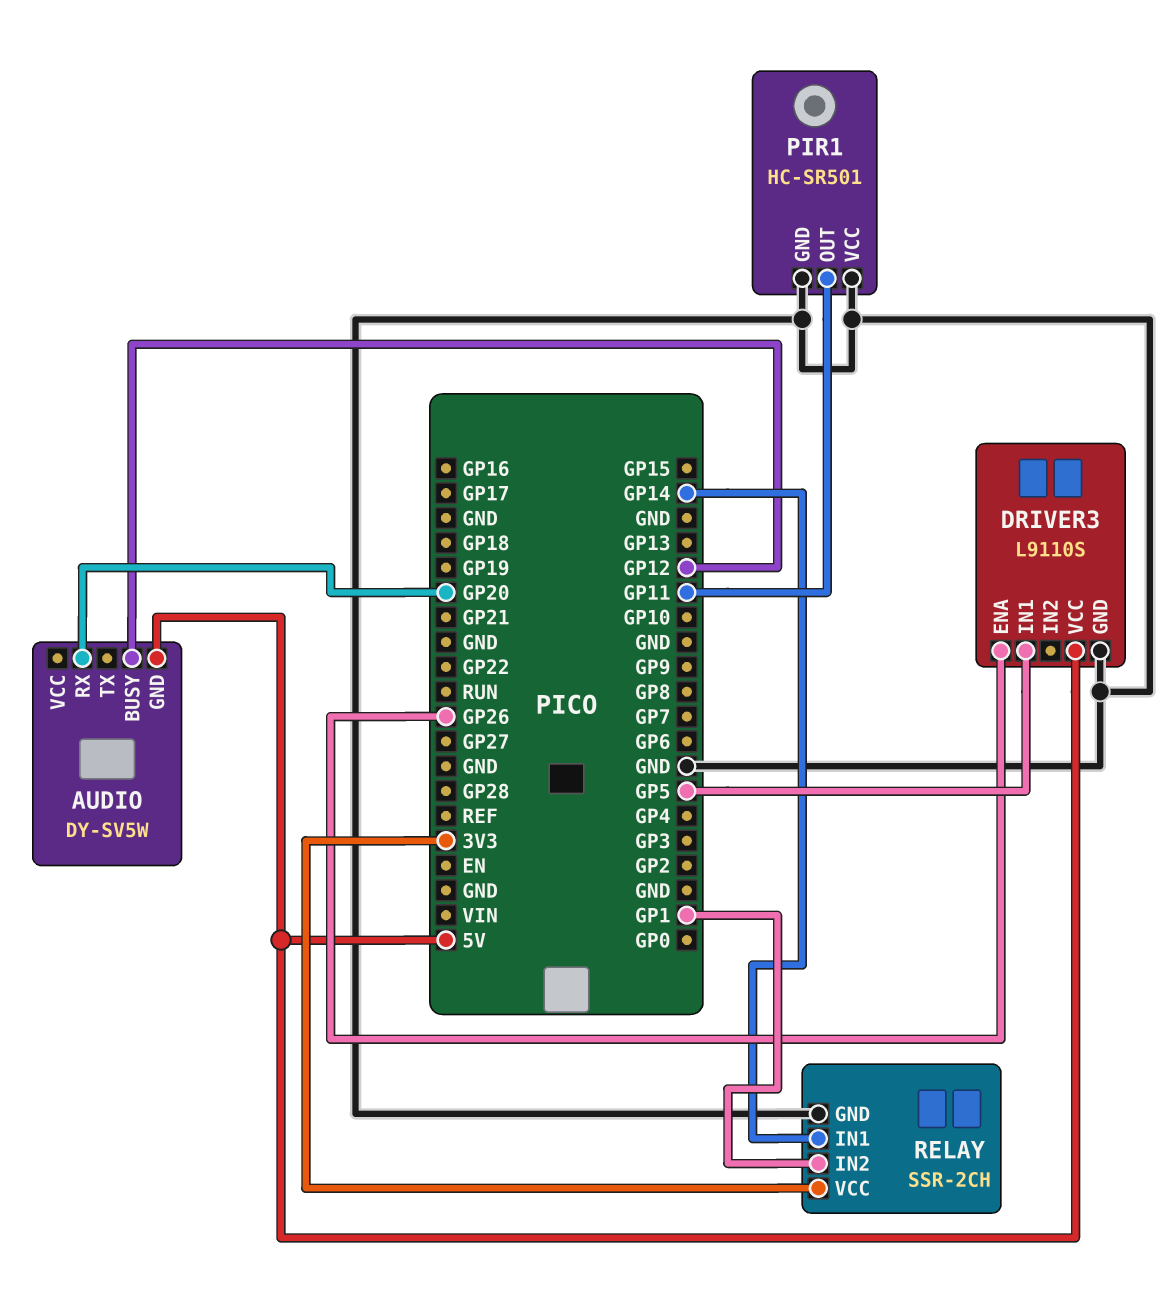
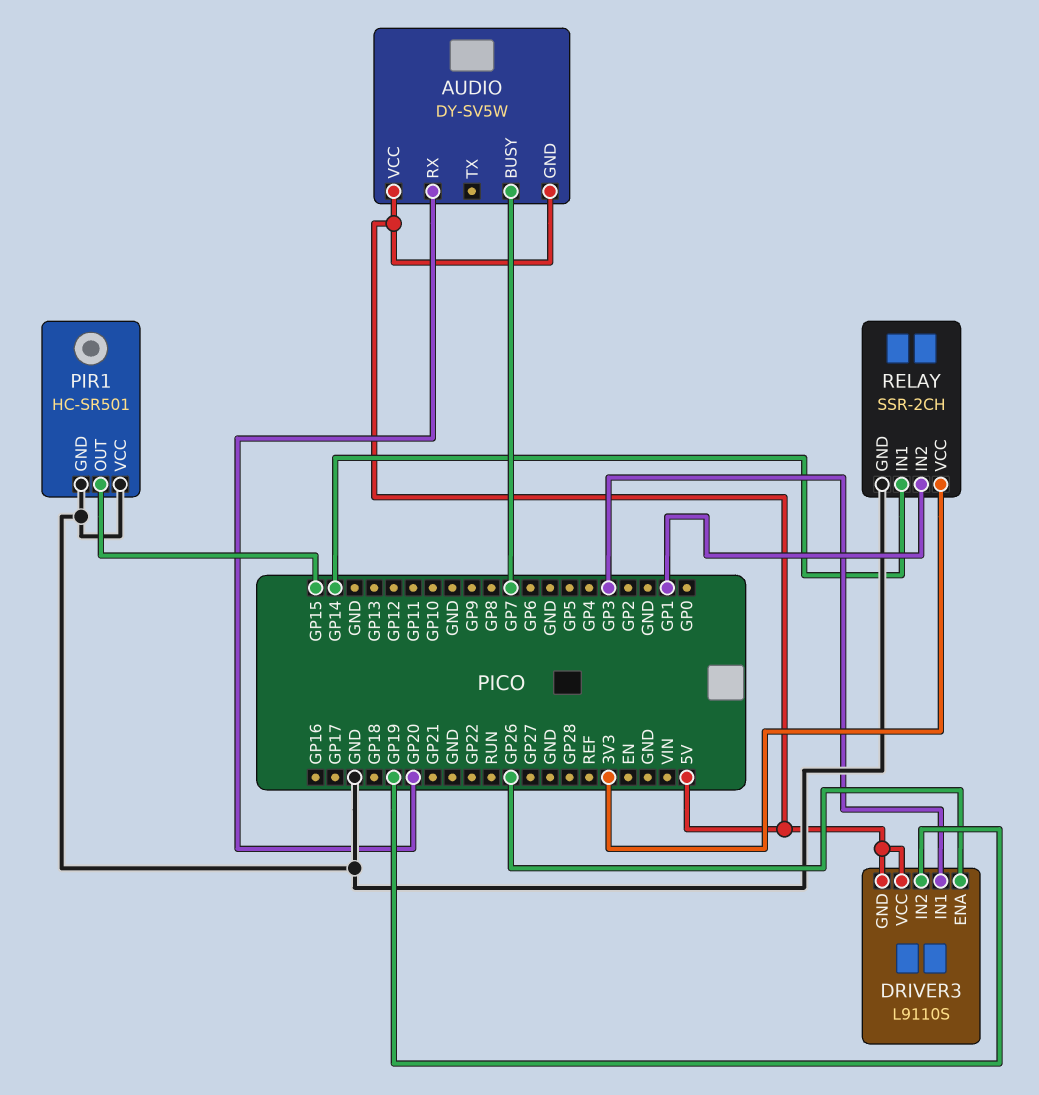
AUDIO pin BUSY: GP12 -> GP7
AUDIO pin VCC: none -> 5V
DRIVER3 pin GND: GND -> 5V
DRIVER3 pin IN1: GP5 -> GP3
DRIVER3 pin IN2: none -> GP19
PIR1 pin OUT: GP11 -> GP15

